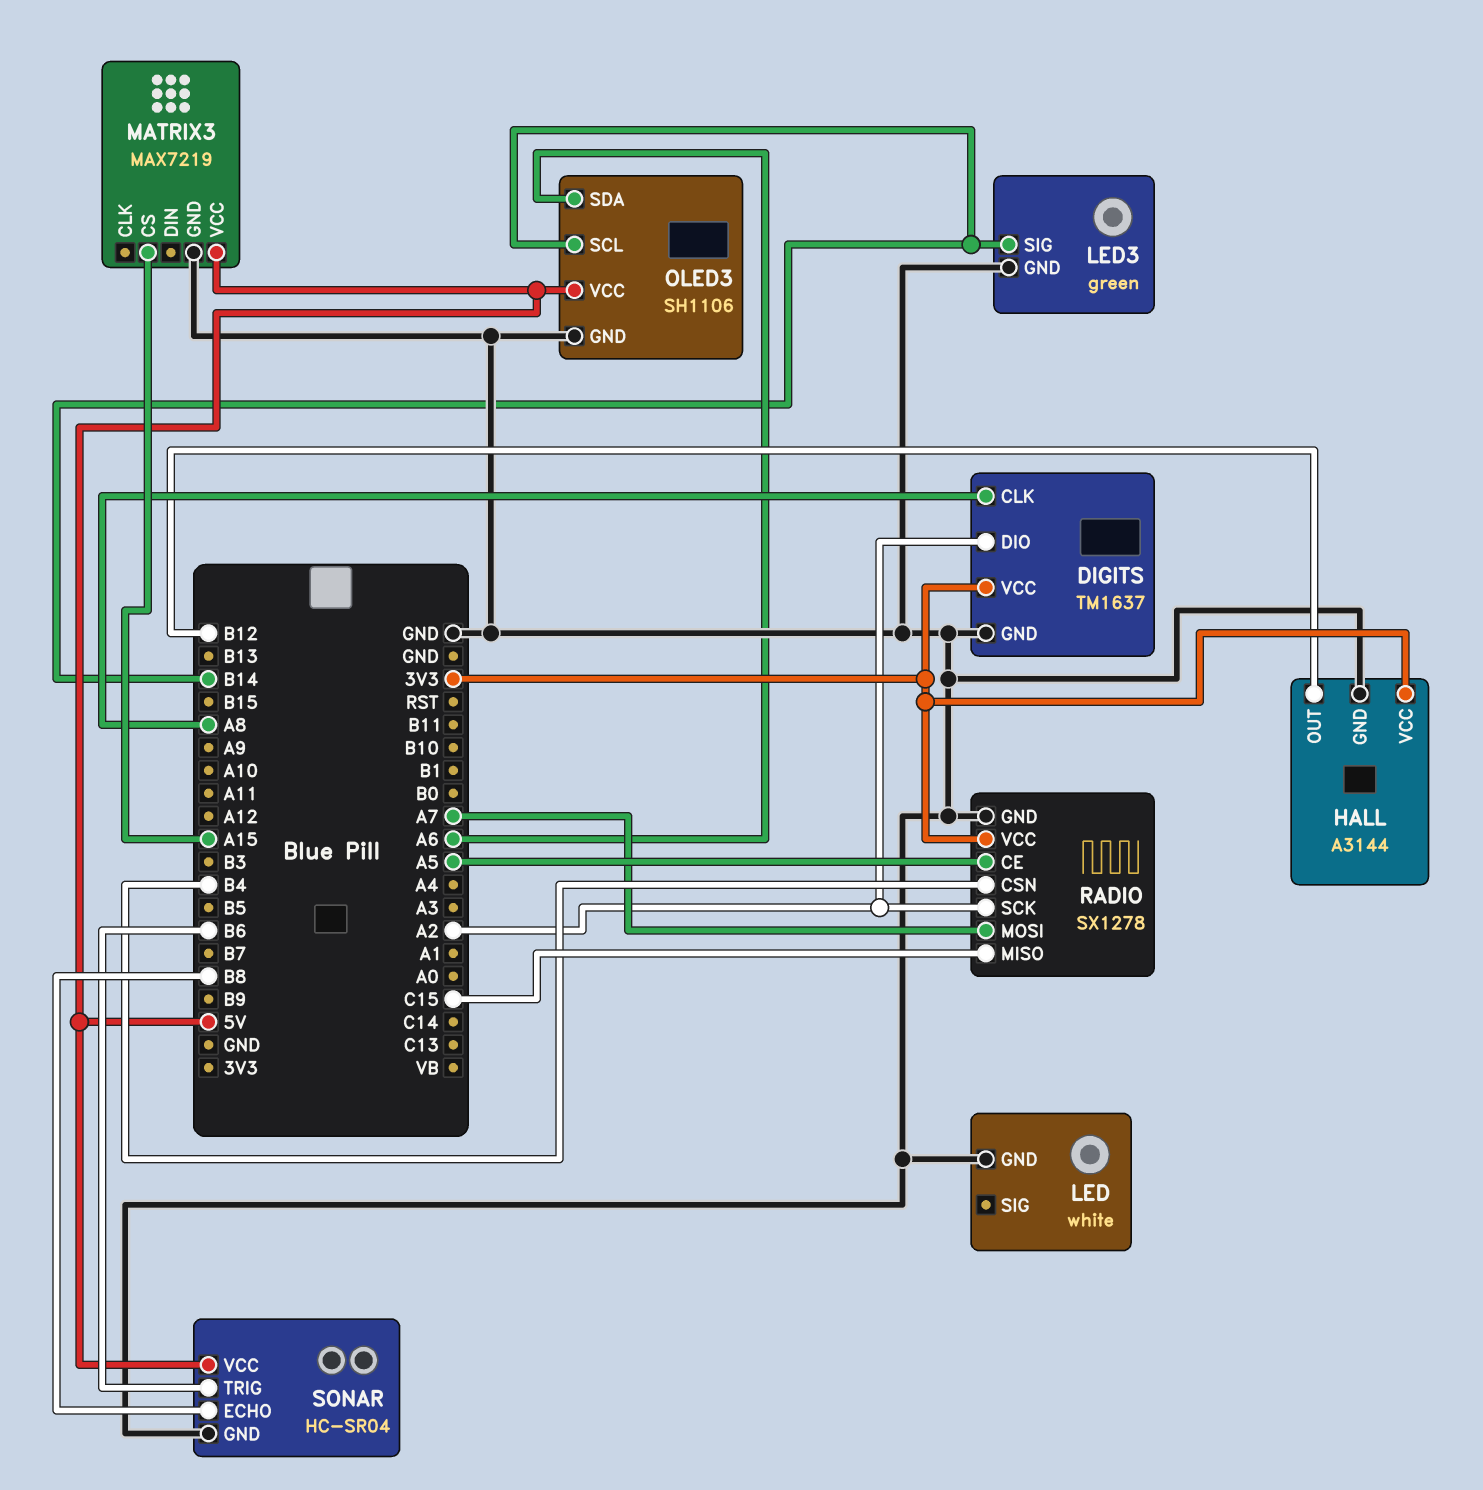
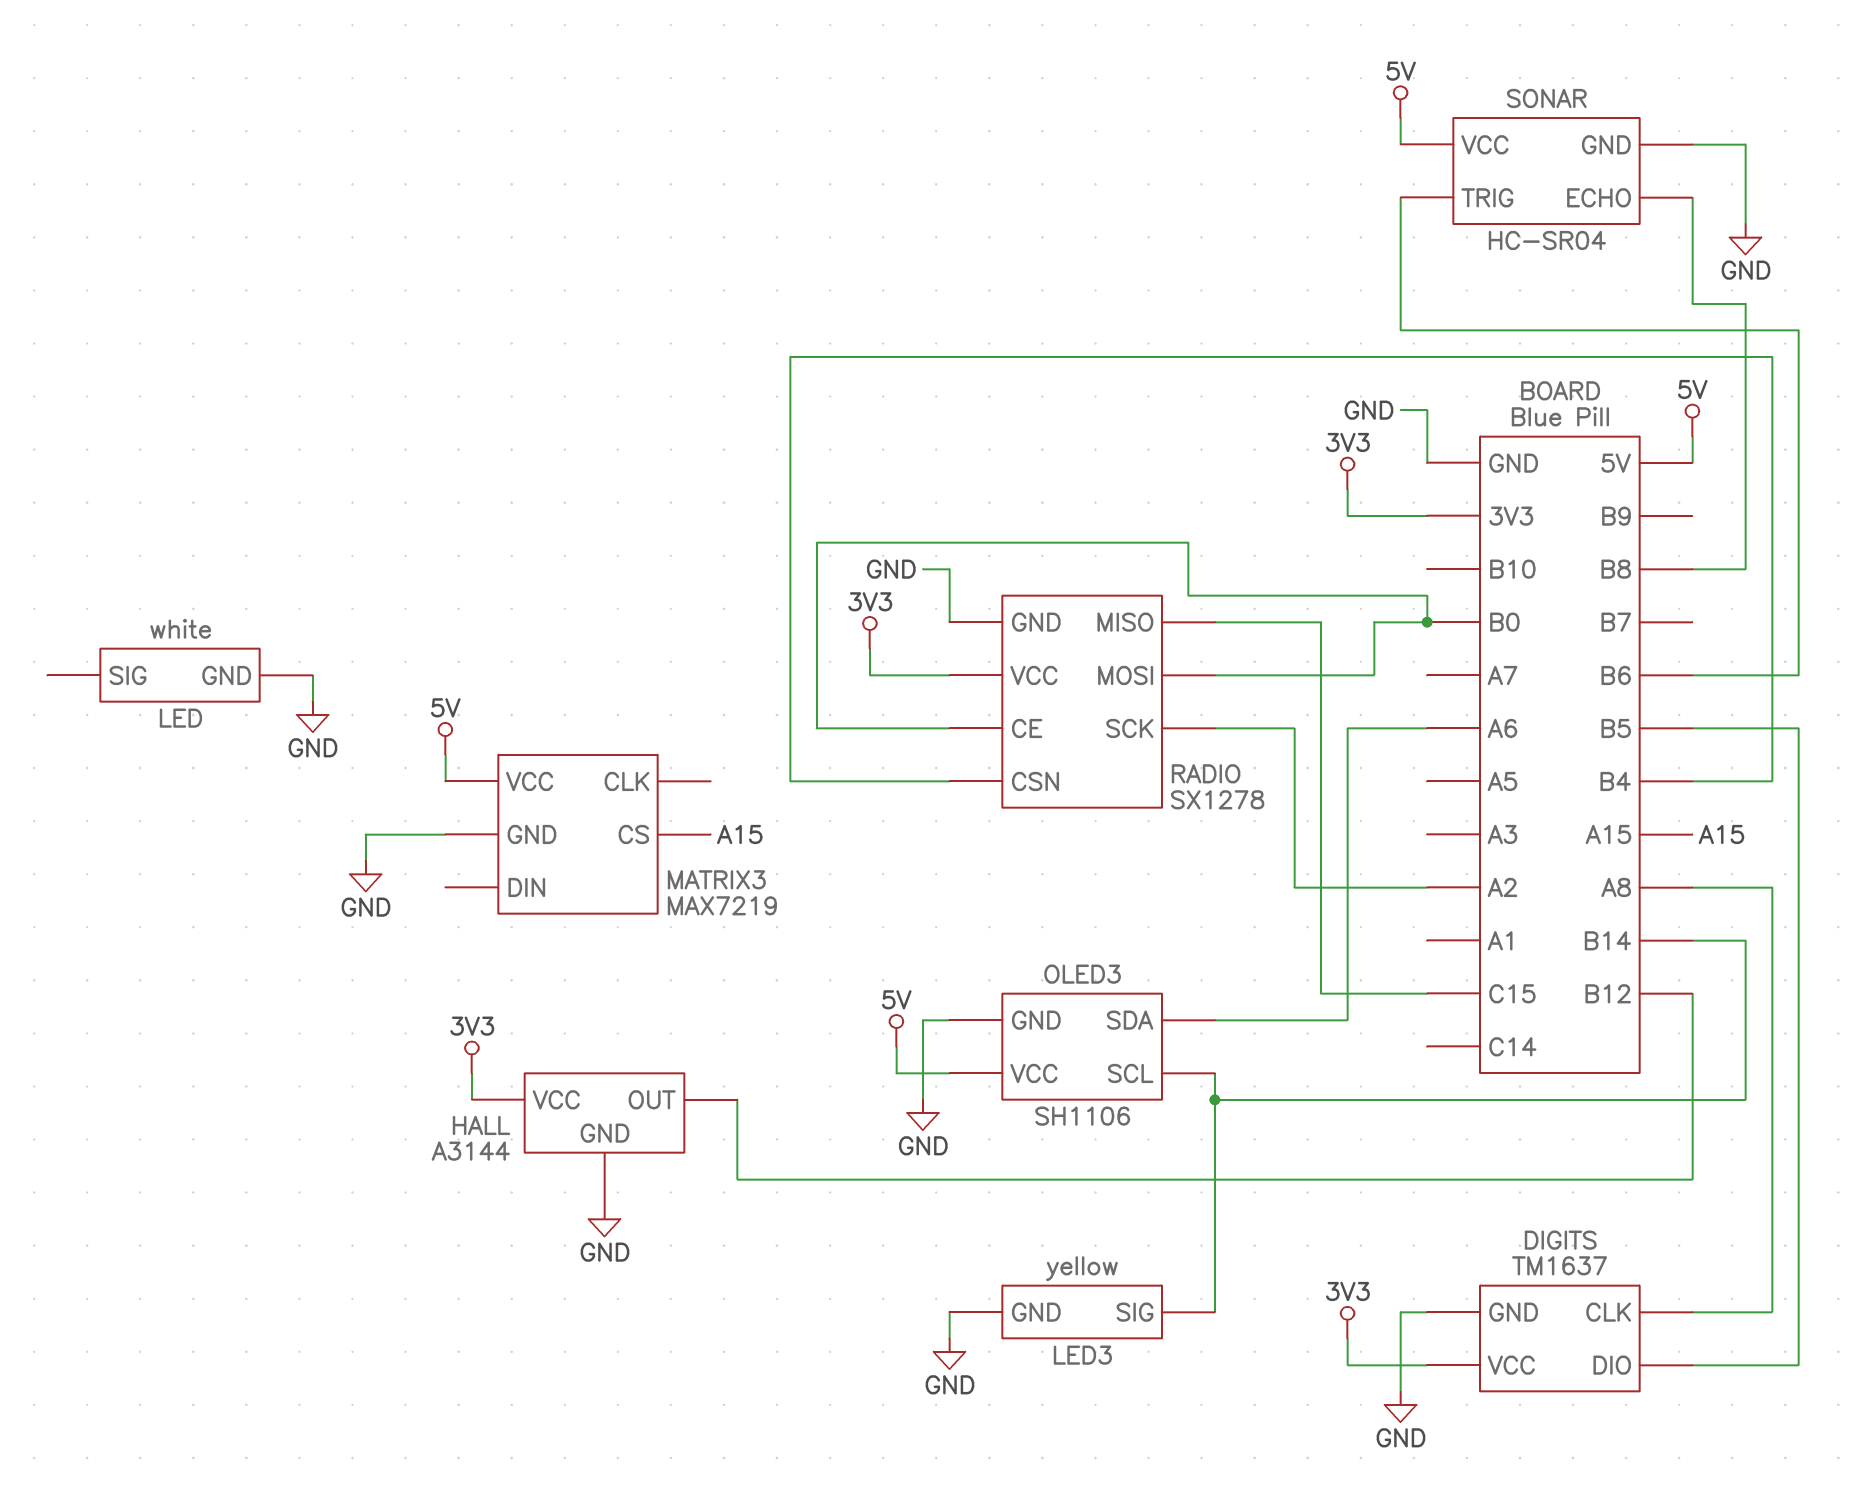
DIGITS pin DIO: A2 -> B5
LED3: green -> yellow
RADIO pin CE: A5 -> B0
RADIO pin MOSI: A7 -> B0

